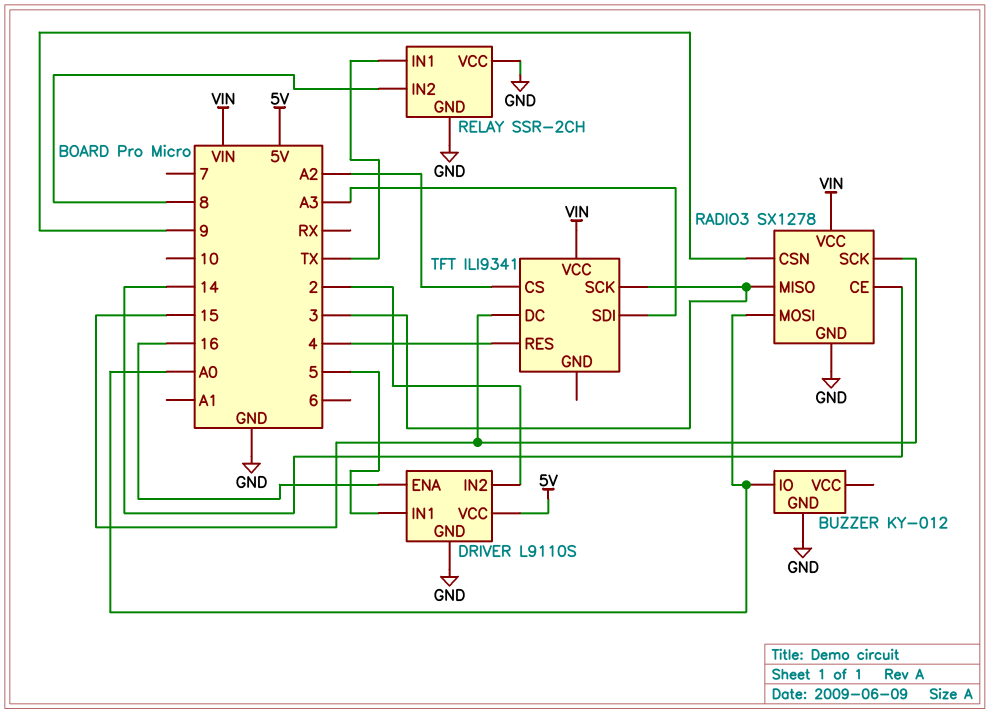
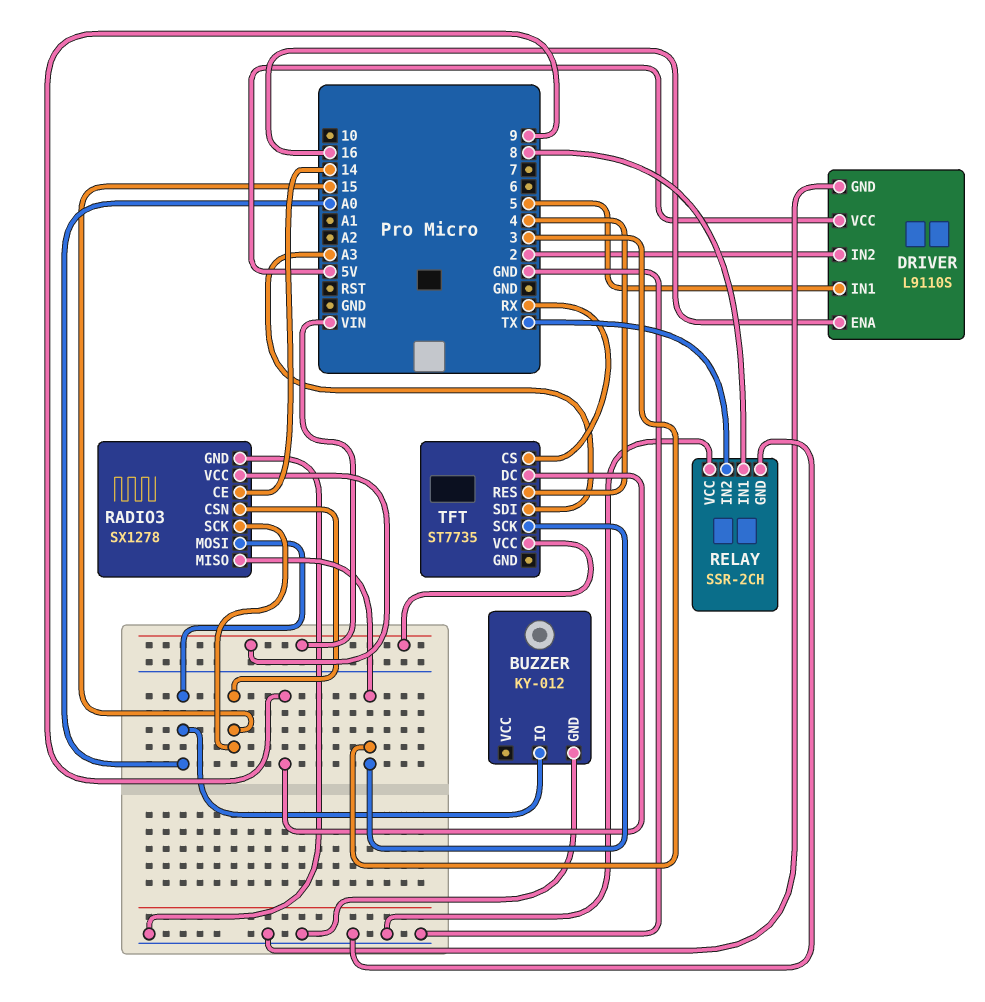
RADIO3 pin CSN: 9 -> 15
RELAY pin IN1: TX -> 8
RELAY pin IN2: 8 -> TX
TFT: ILI9341 -> ST7735
TFT pin CS: A2 -> RX
TFT pin DC: 15 -> 9

